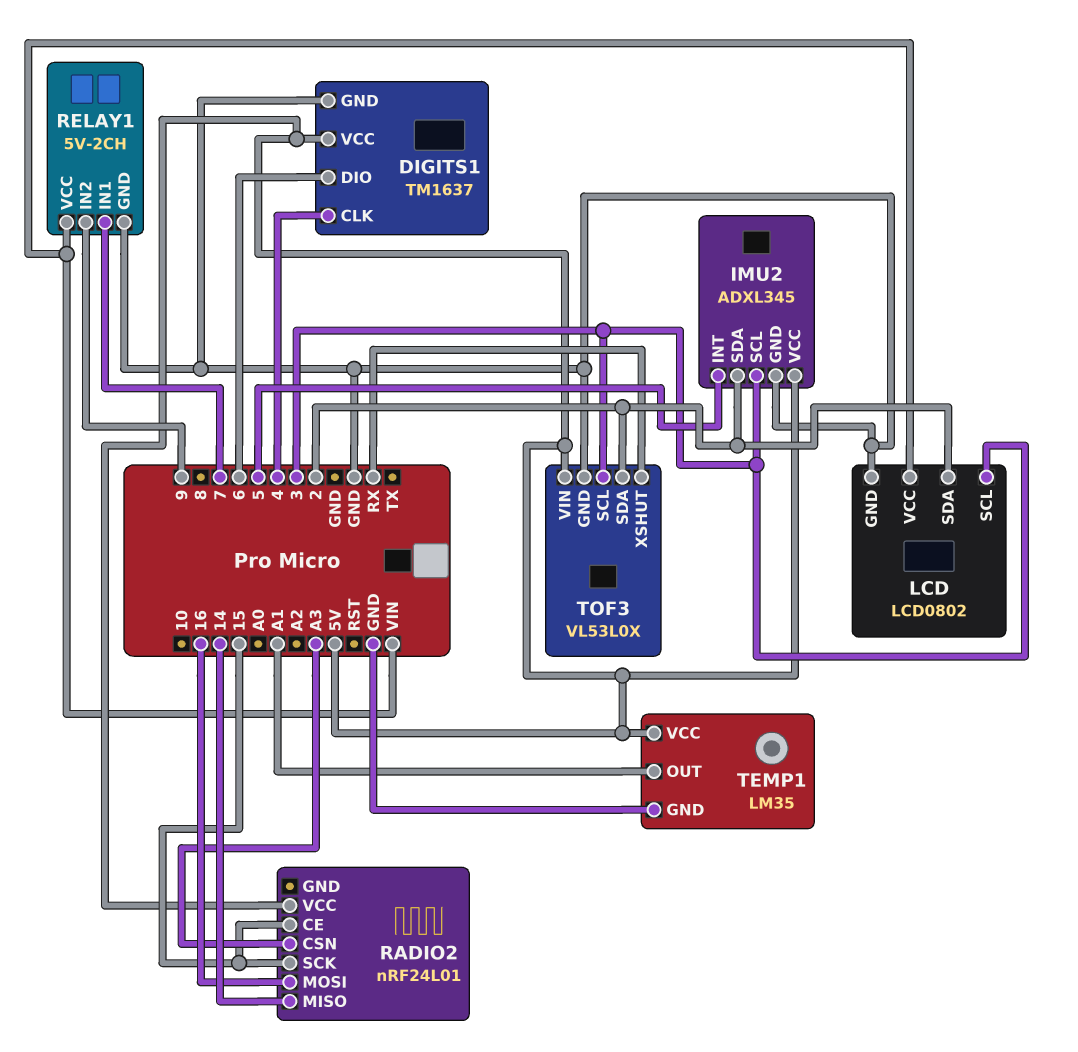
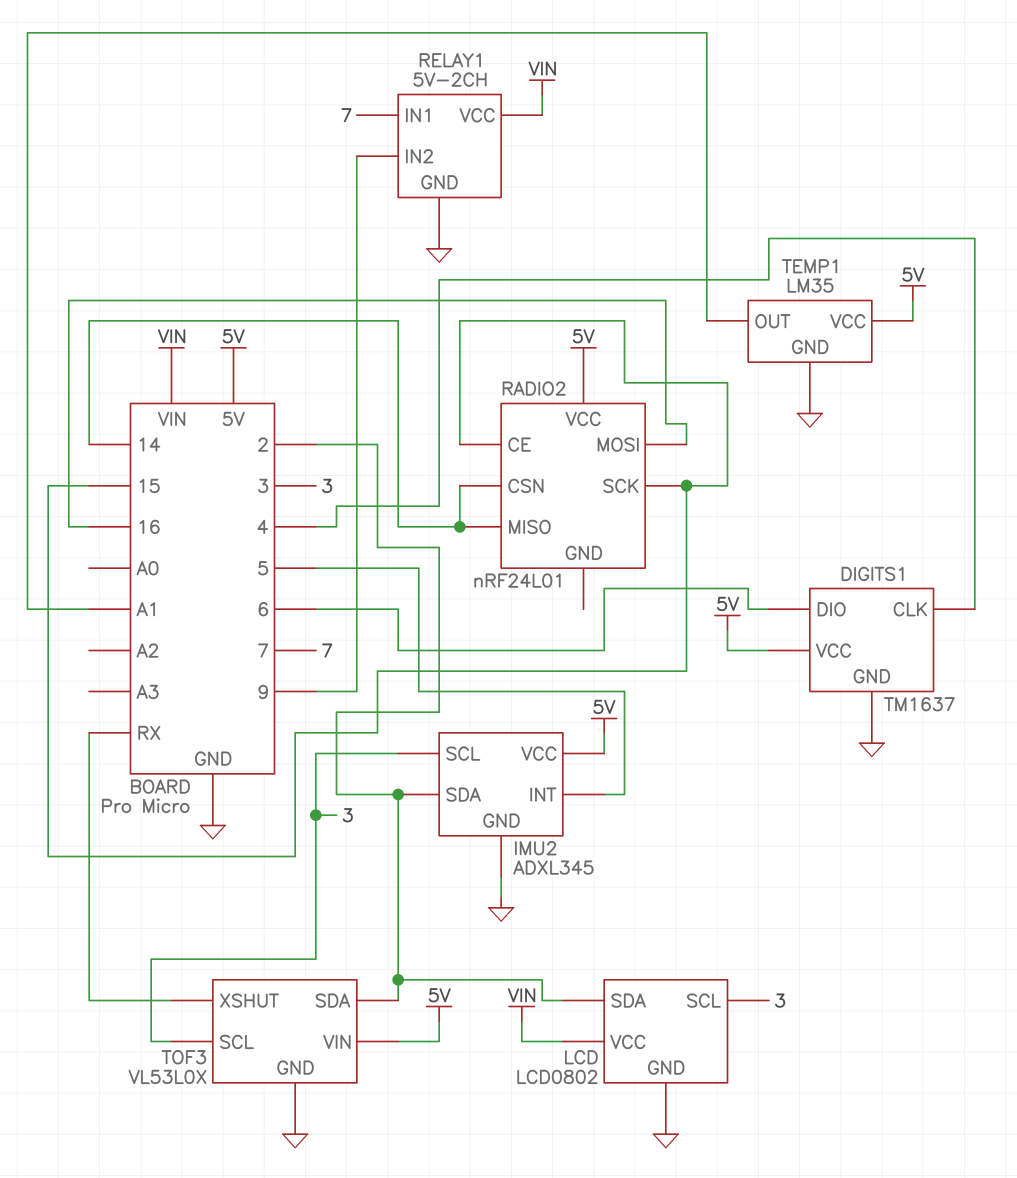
RADIO2 pin CSN: A3 -> 14

